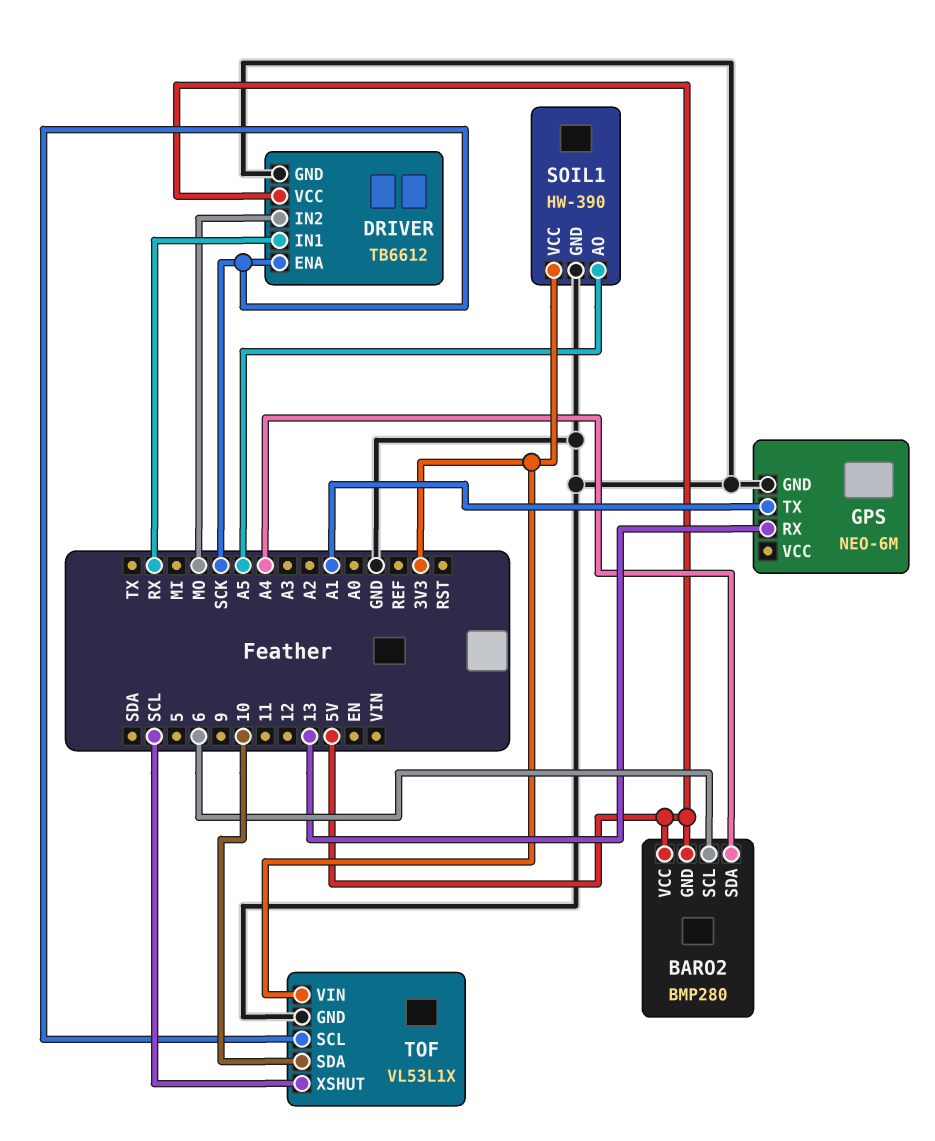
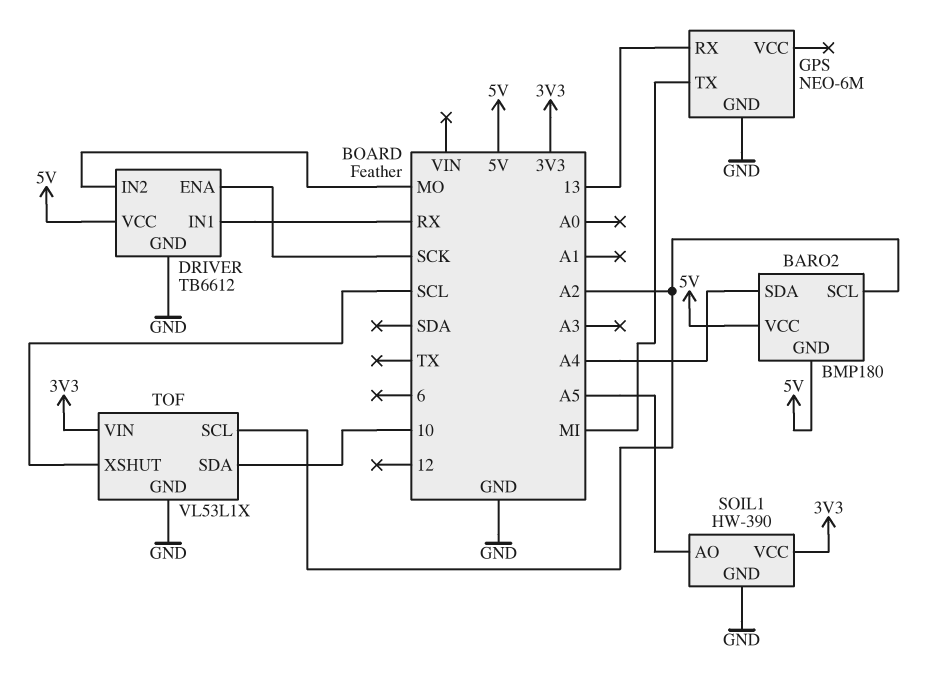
BARO2: BMP280 -> BMP180
BARO2 pin SCL: 6 -> A2
GPS pin TX: A1 -> MI
TOF pin SCL: SCK -> A2

